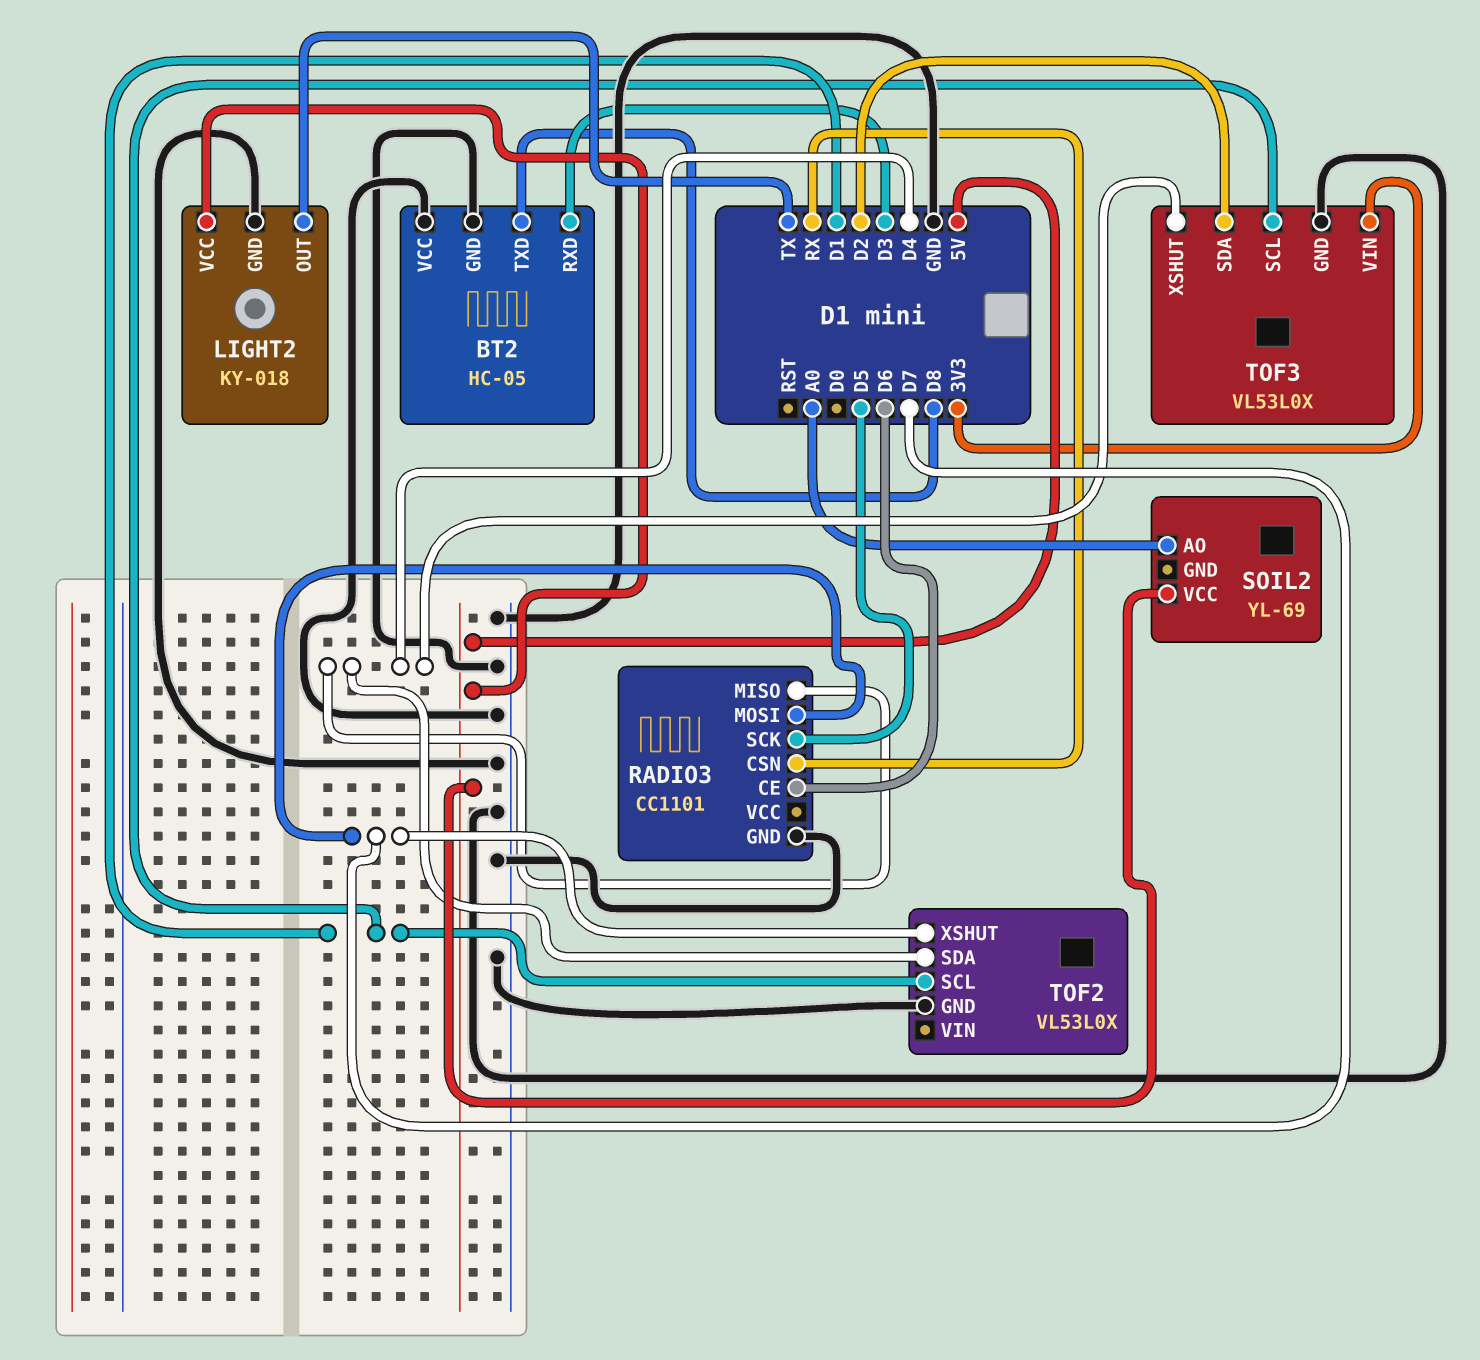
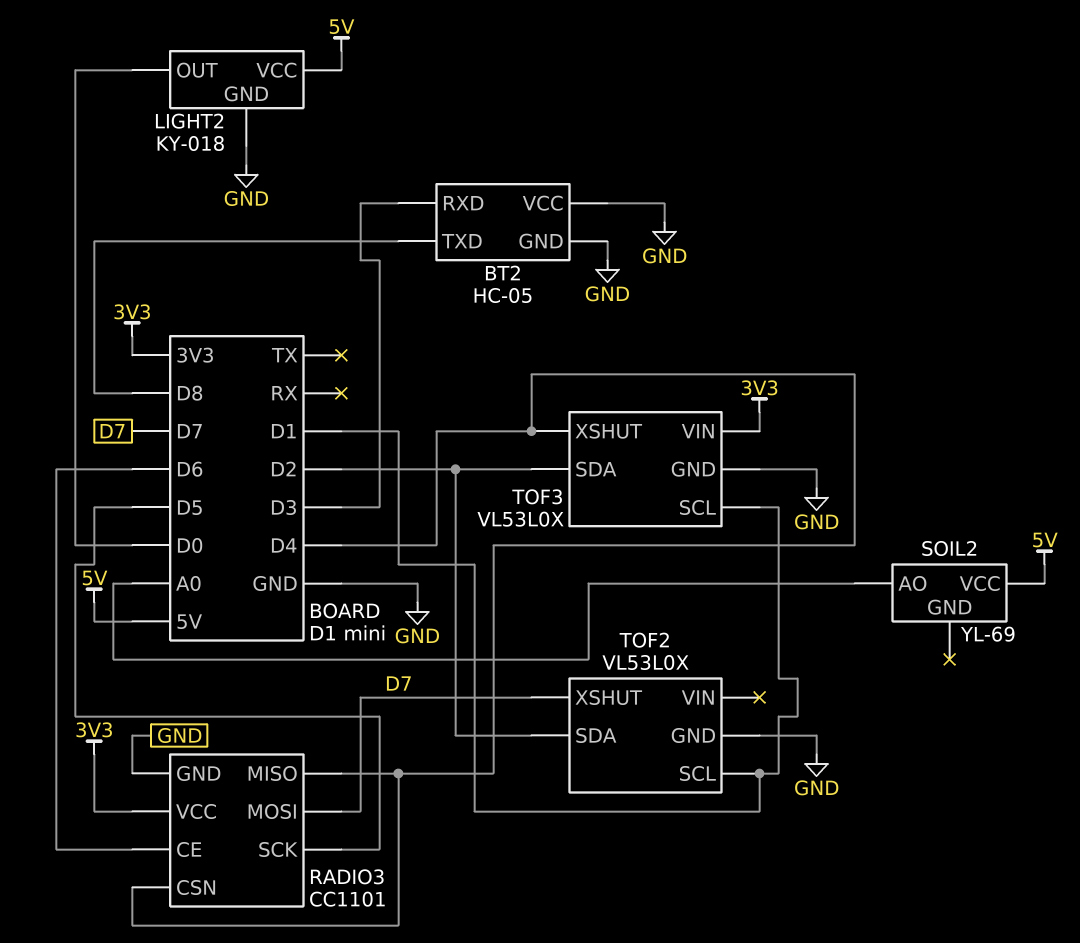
LIGHT2 pin OUT: TX -> D0
RADIO3 pin CSN: RX -> D4
RADIO3 pin VCC: none -> 3V3
TOF2 pin SDA: D4 -> D2

